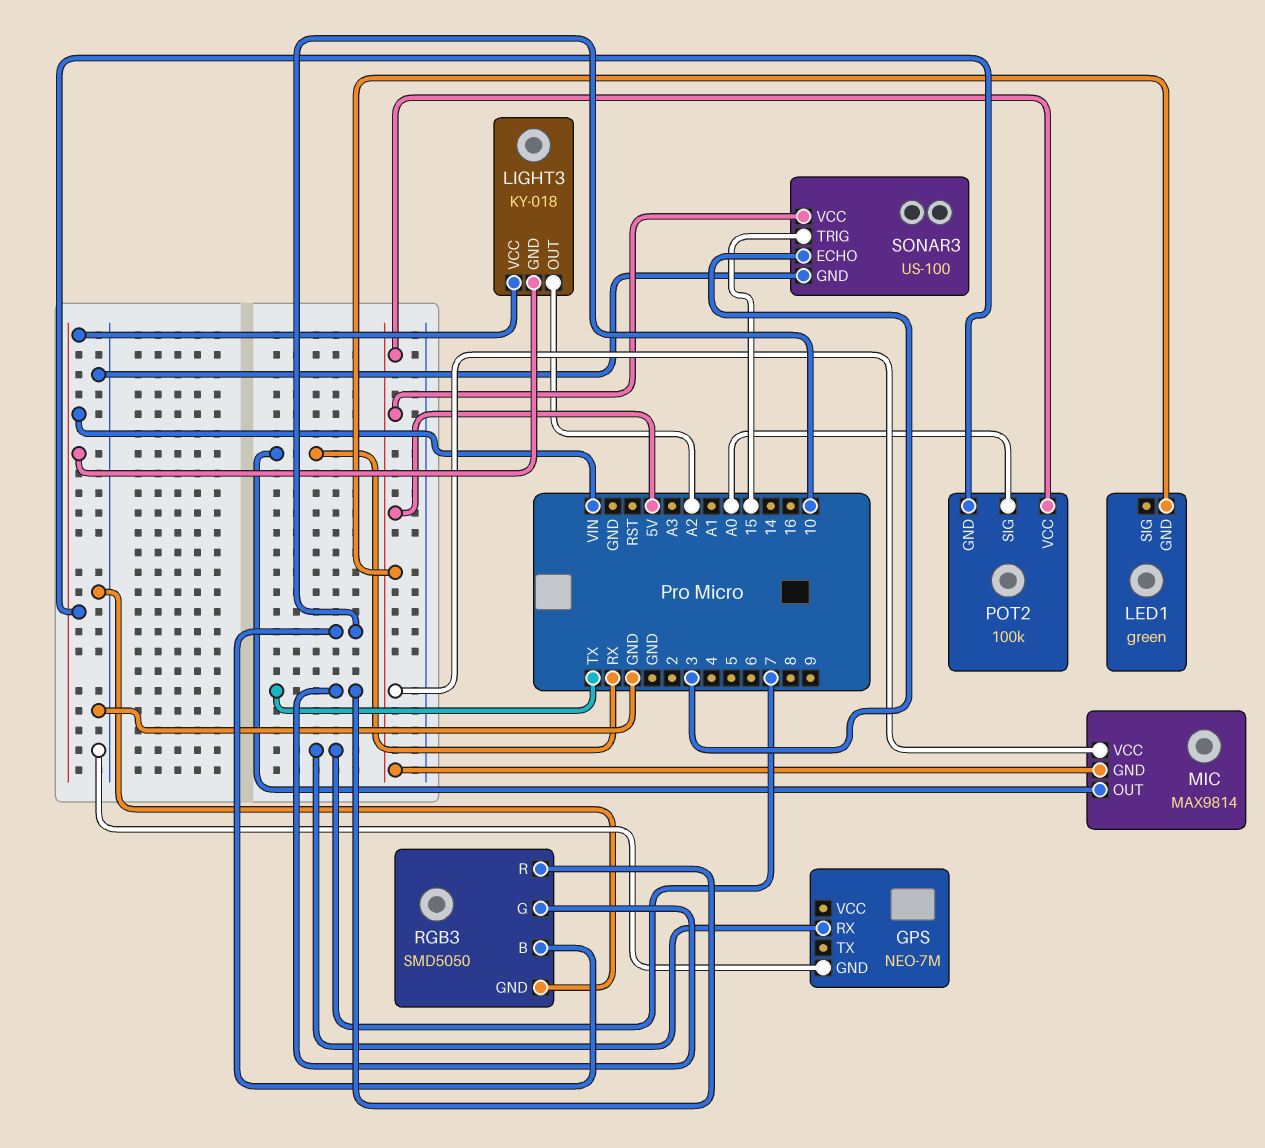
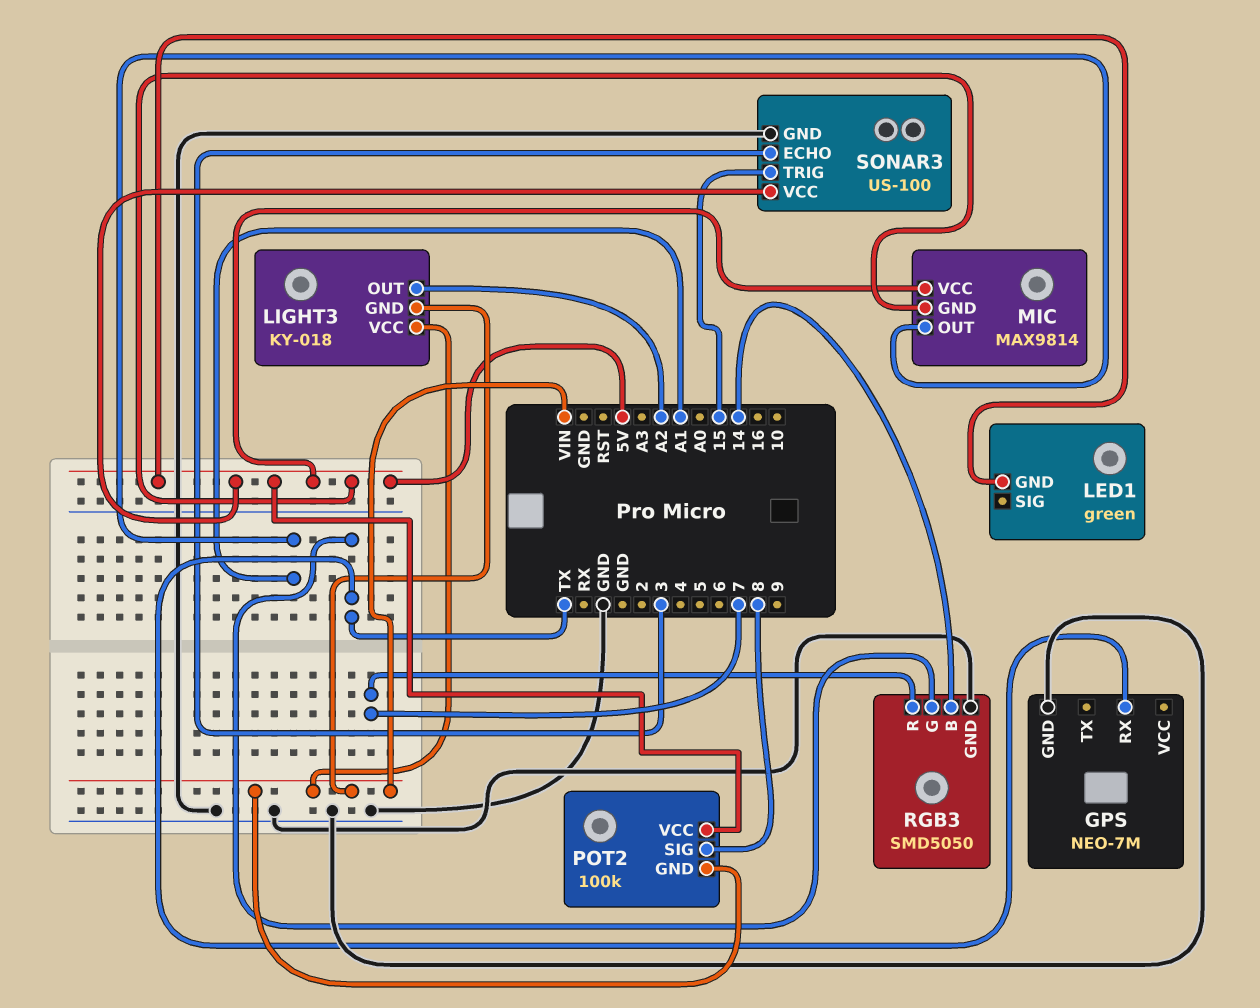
GPS pin RX: 7 -> TX
MIC pin OUT: RX -> A1
POT2 pin SIG: A0 -> 8
RGB3 pin B: 10 -> 14
RGB3 pin R: TX -> 7

